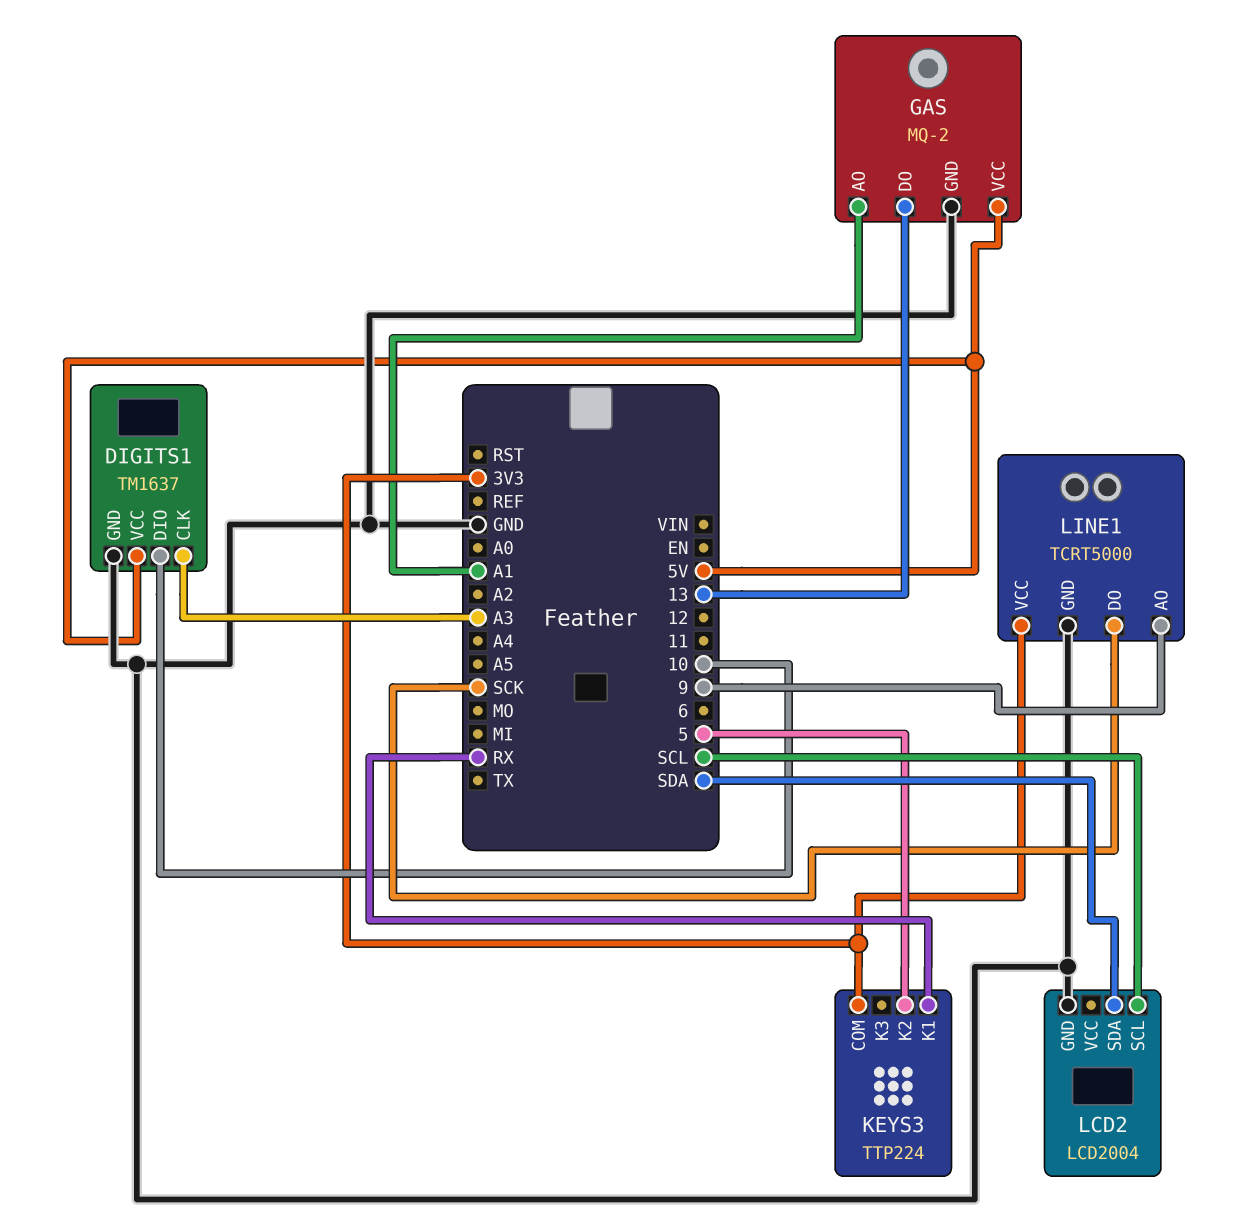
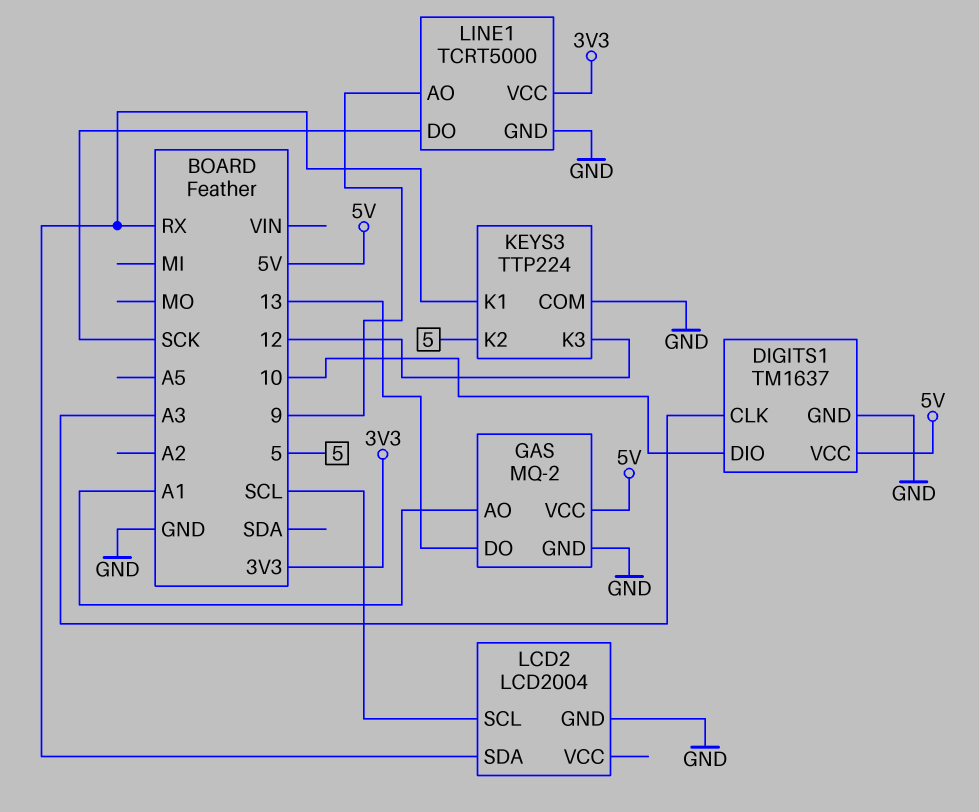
KEYS3 pin COM: 3V3 -> GND
KEYS3 pin K3: none -> 12
LCD2 pin SDA: SDA -> RX

